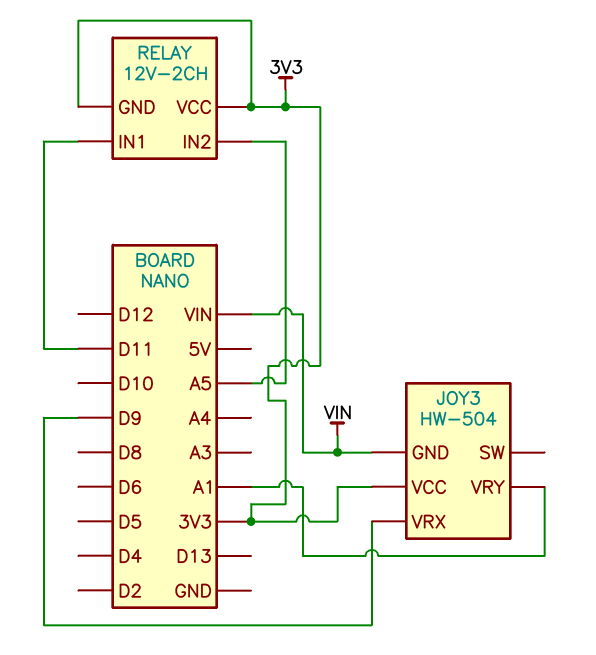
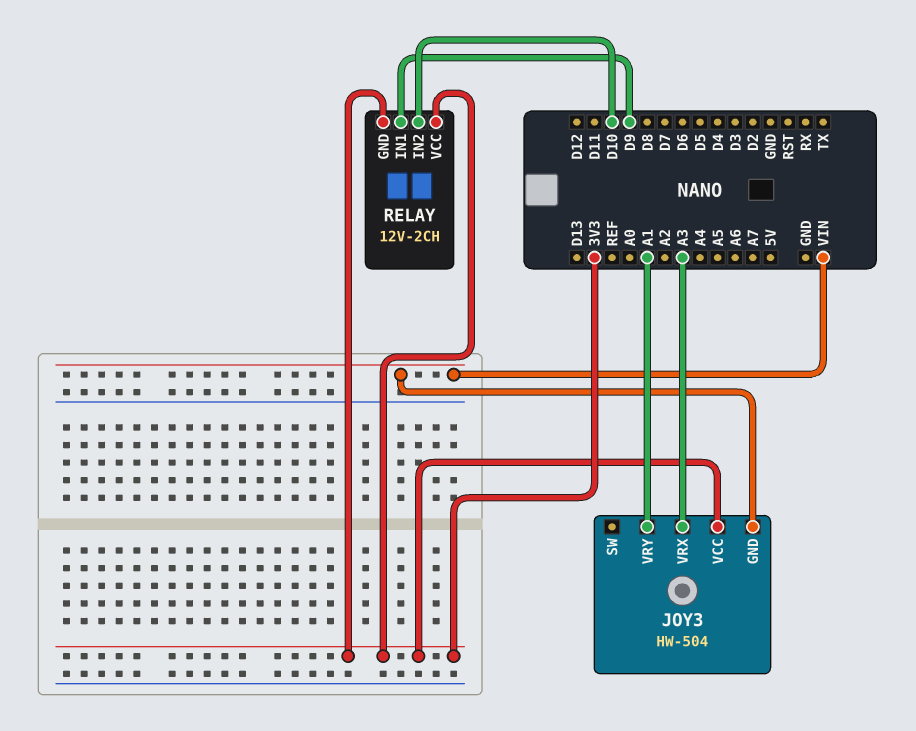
JOY3 pin VRX: D9 -> A3
RELAY pin IN1: D11 -> D9
RELAY pin IN2: A5 -> D10

